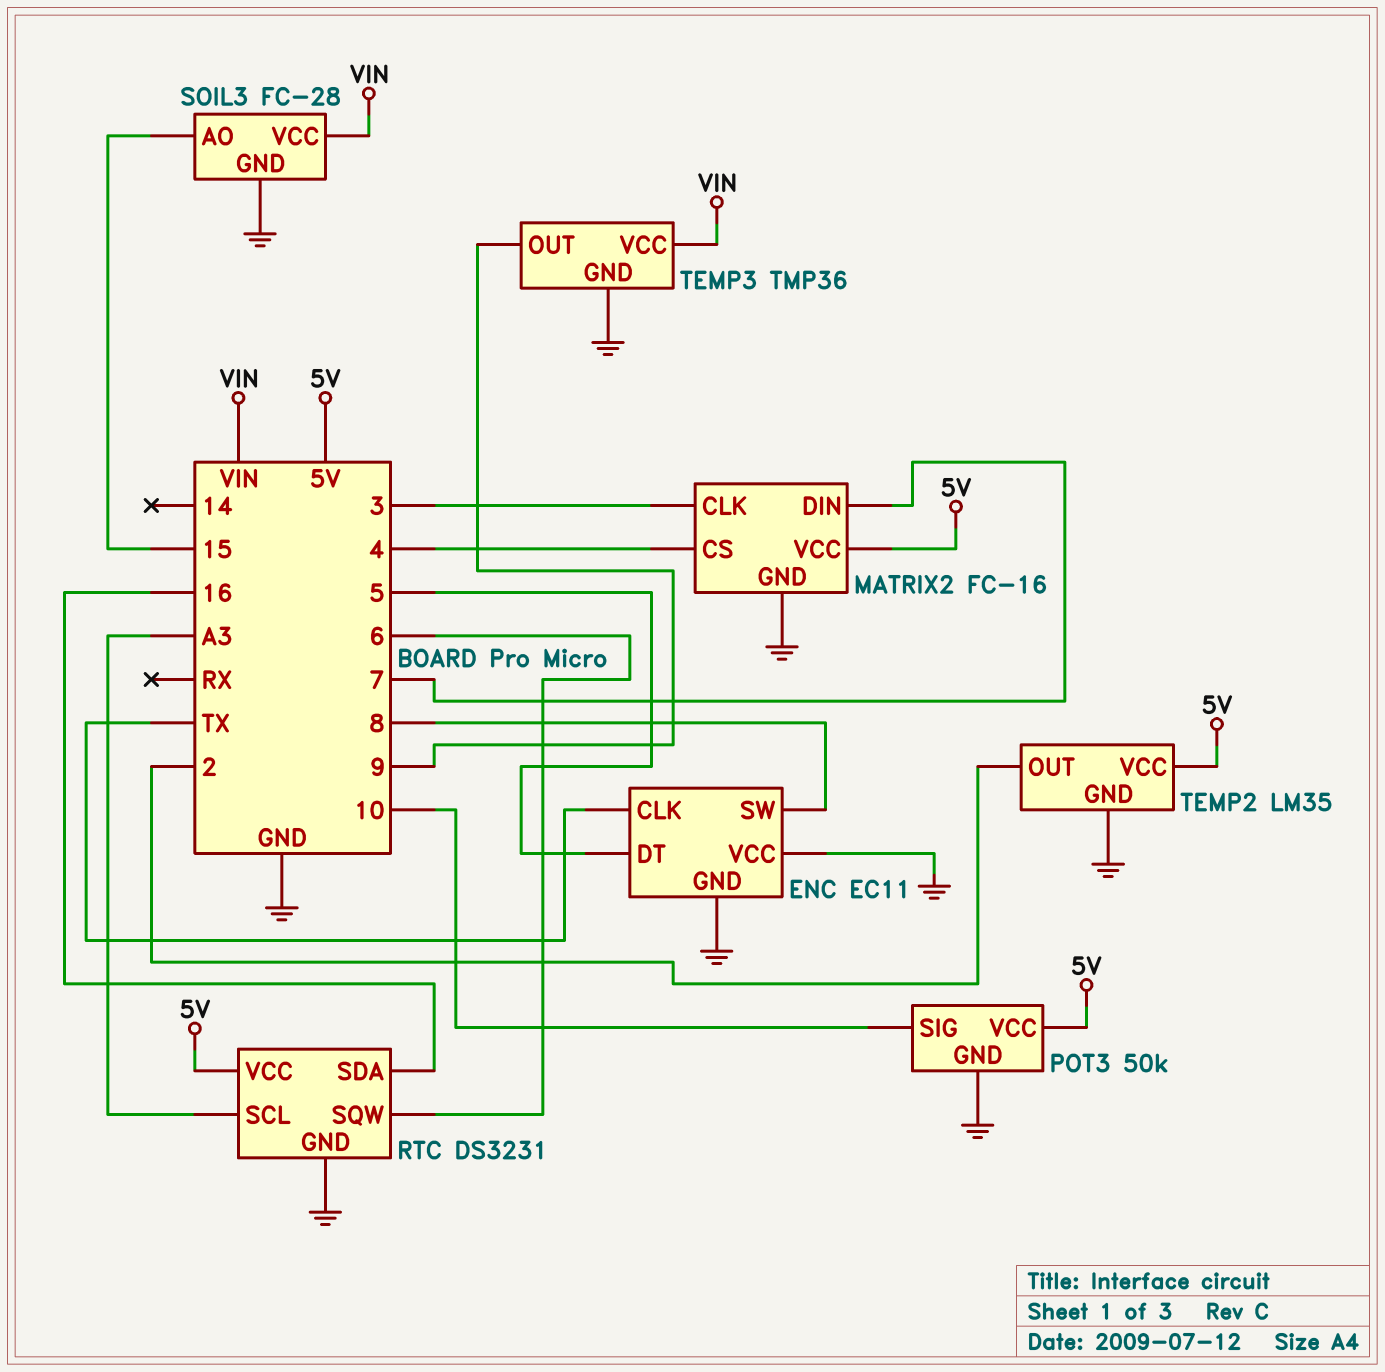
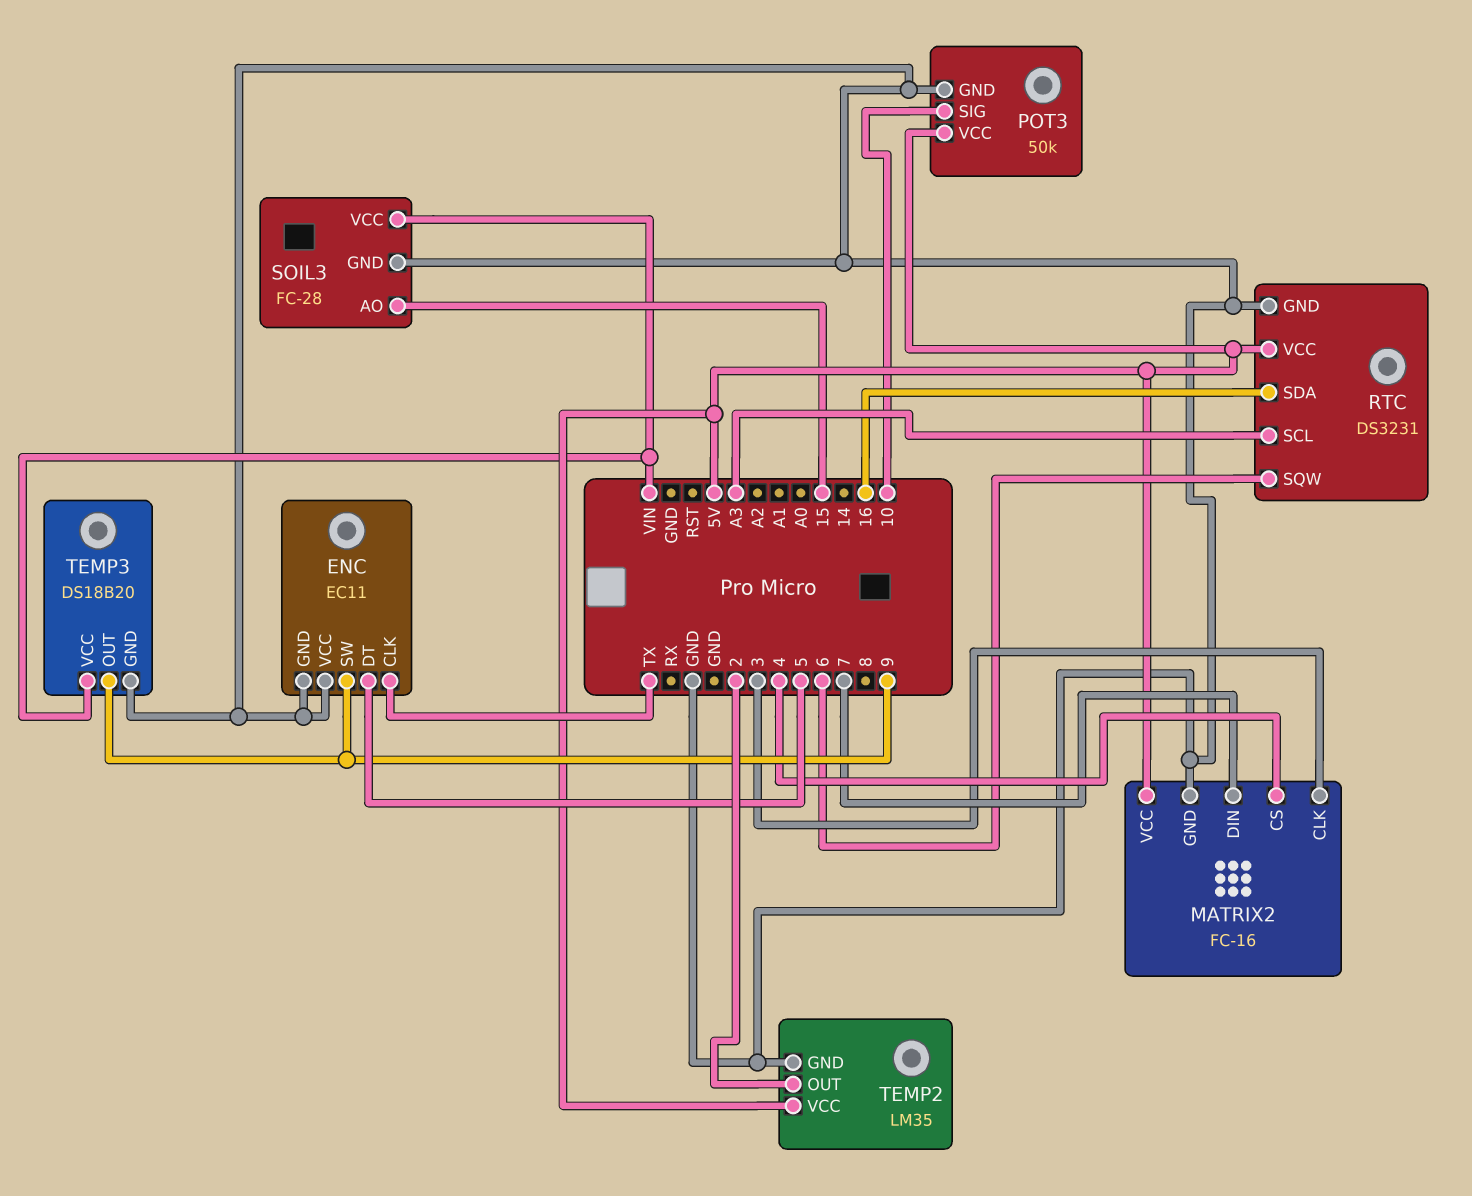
ENC pin SW: 8 -> 9
TEMP3: TMP36 -> DS18B20

